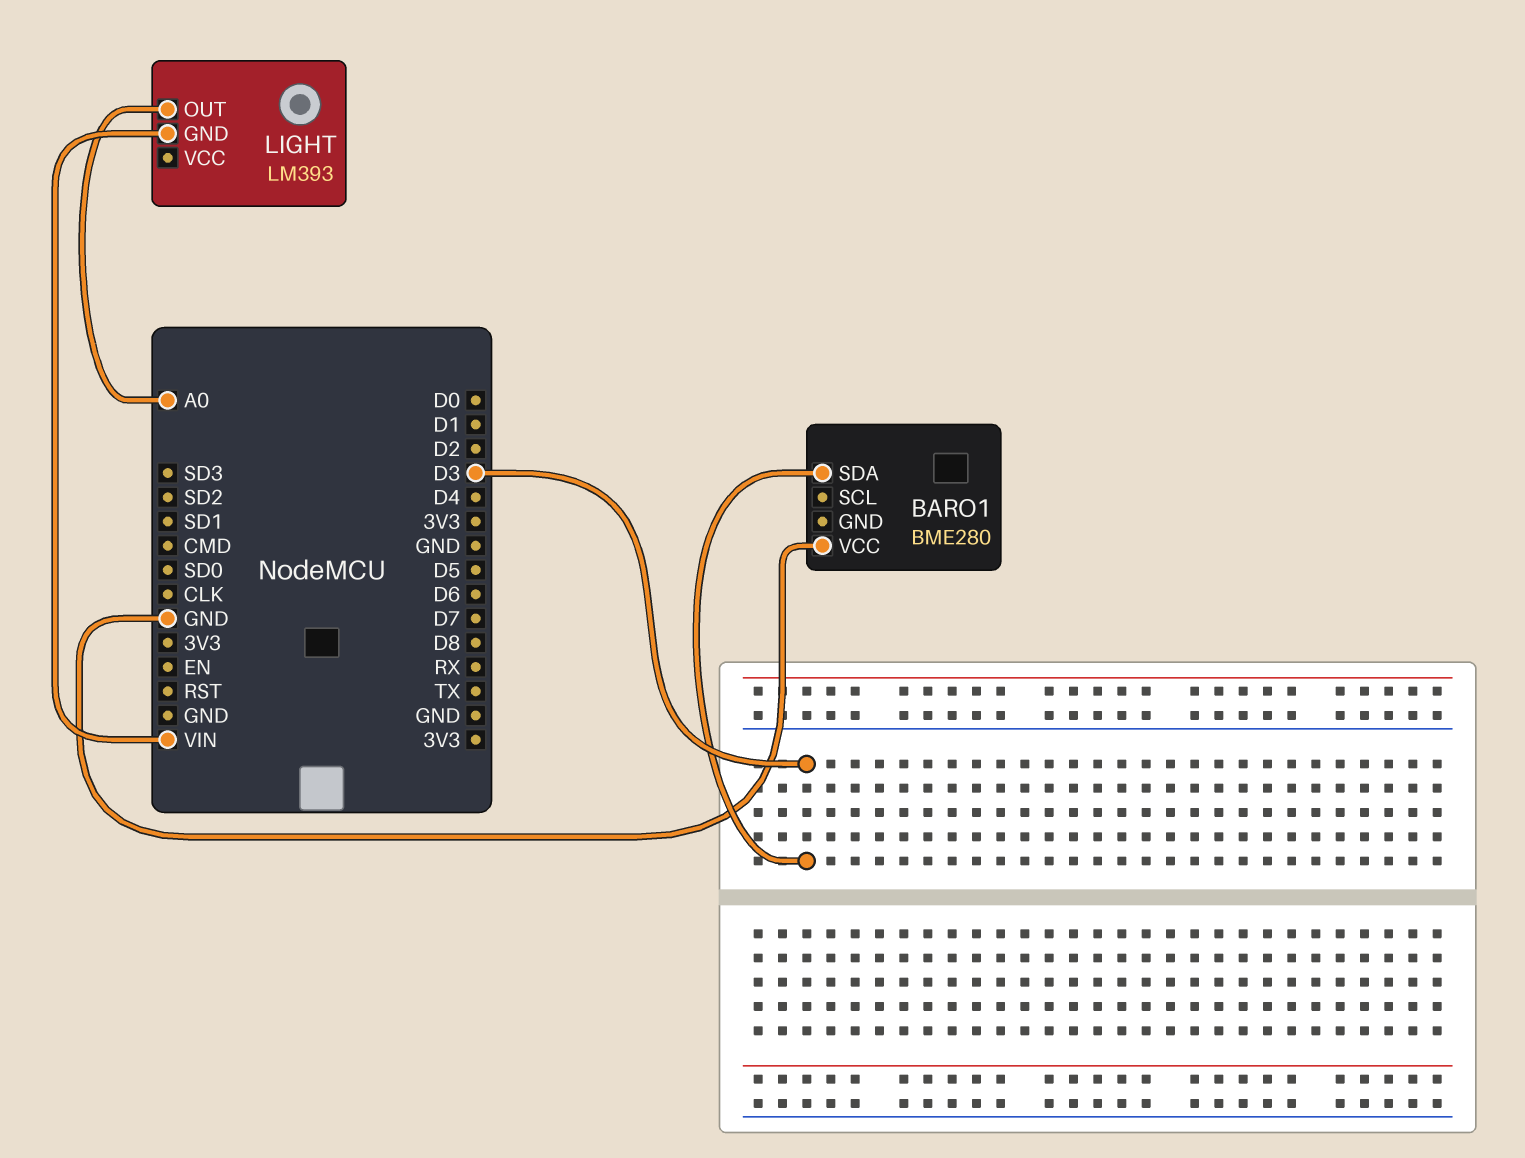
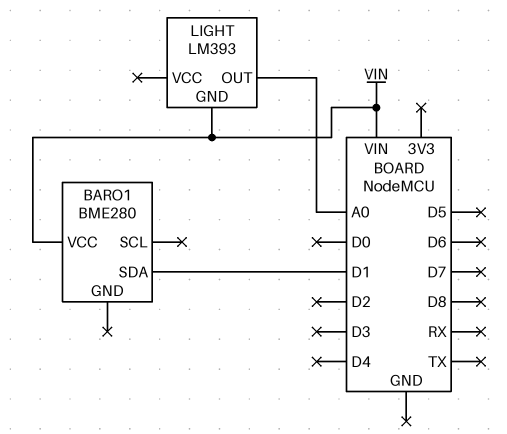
BARO1 pin SDA: D3 -> D1
BARO1 pin VCC: GND -> VIN

